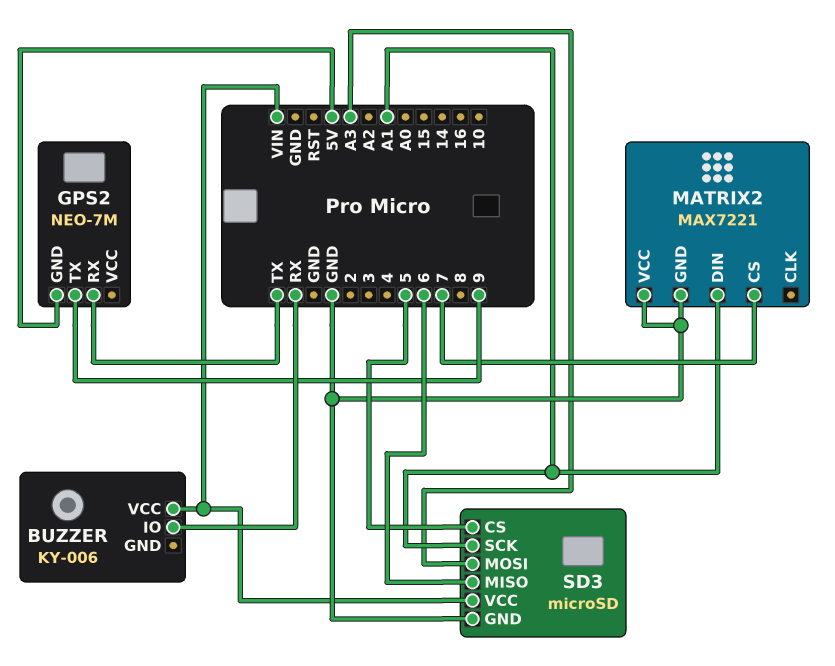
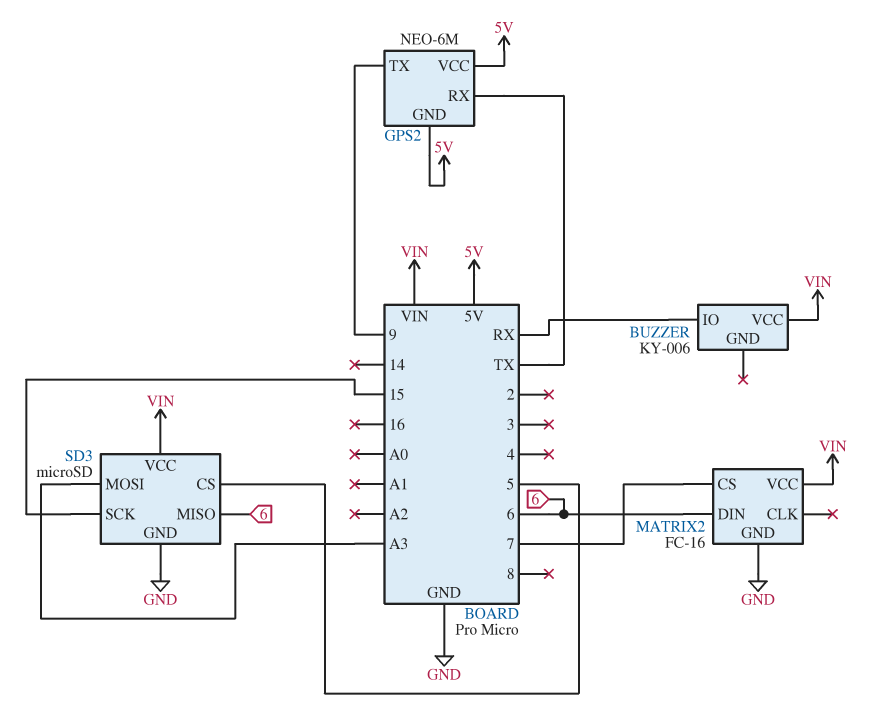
GPS2: NEO-7M -> NEO-6M
GPS2 pin VCC: none -> 5V
MATRIX2: MAX7221 -> FC-16
MATRIX2 pin DIN: A1 -> 6
MATRIX2 pin VCC: GND -> VIN
SD3 pin SCK: A1 -> 15

